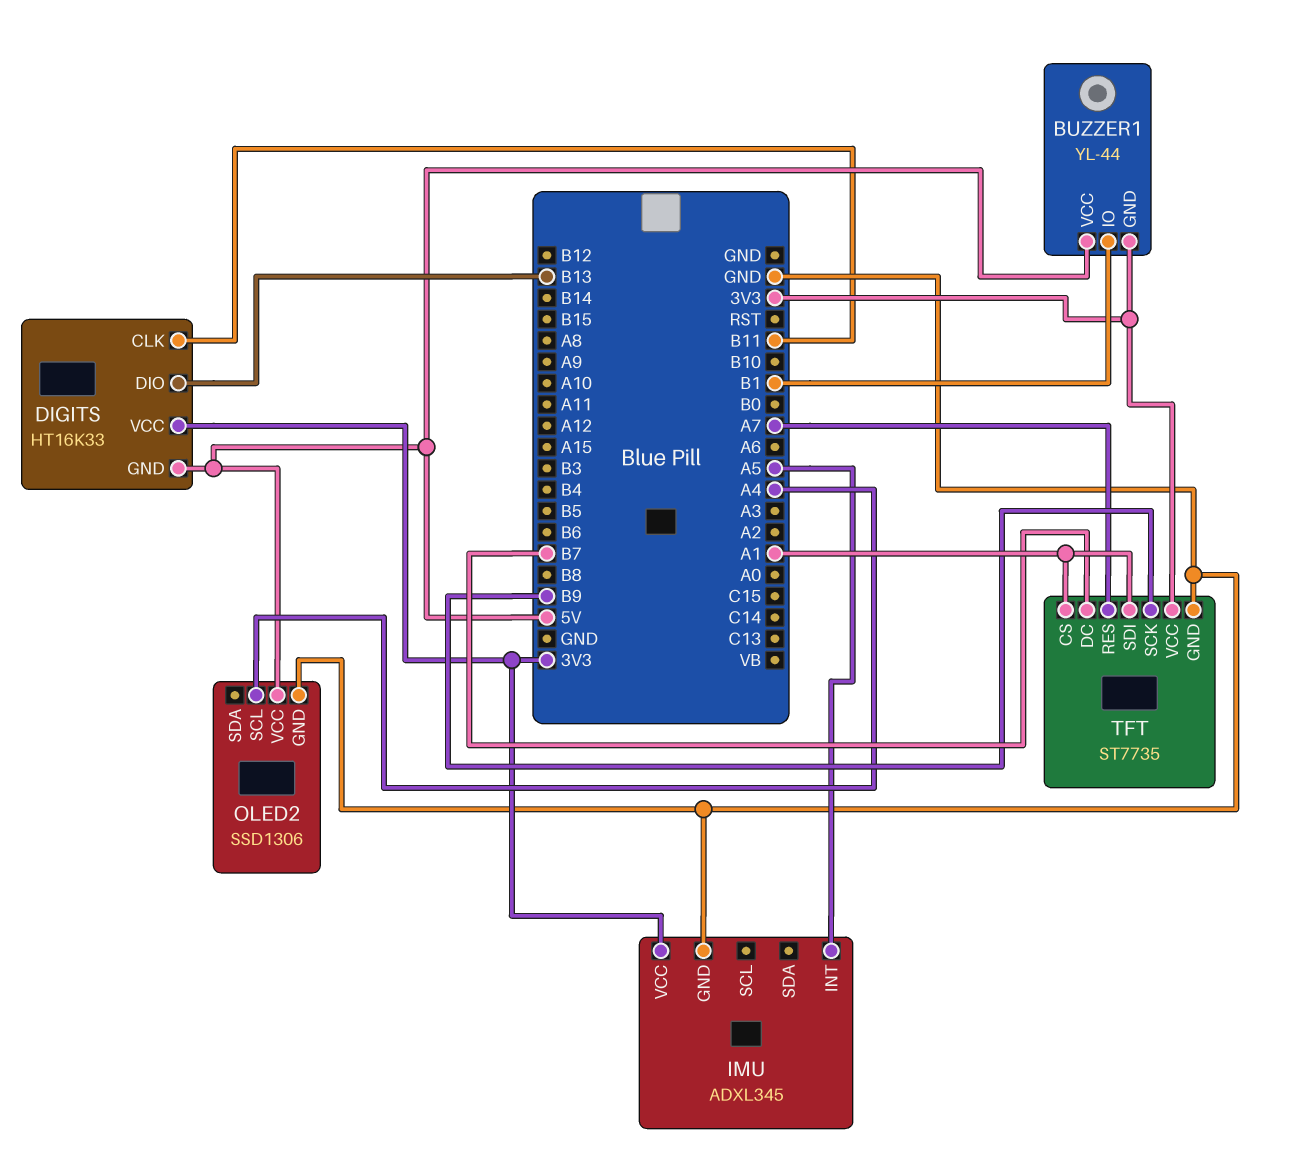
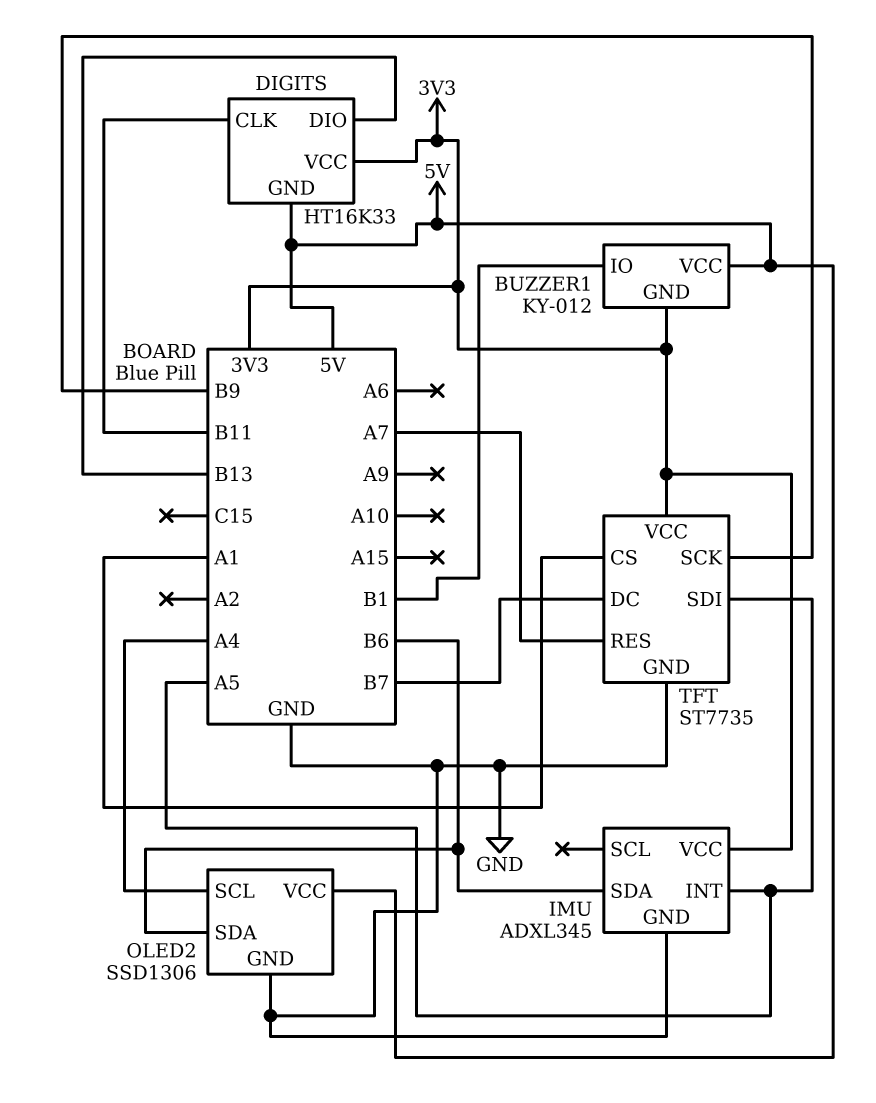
BUZZER1: YL-44 -> KY-012
IMU pin SDA: none -> B6
OLED2 pin SDA: none -> B6
TFT pin SDI: A1 -> A5

